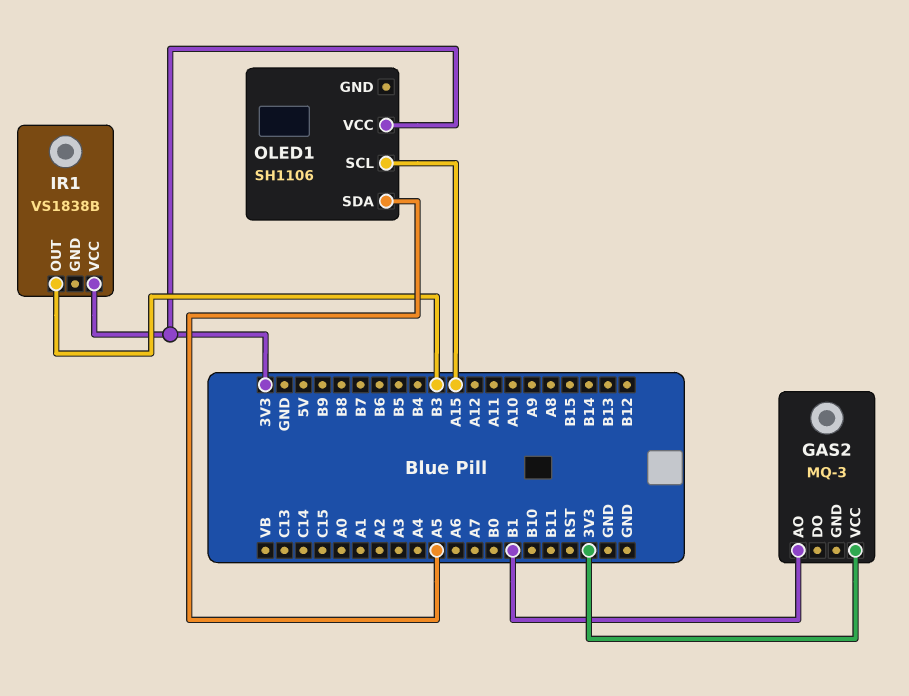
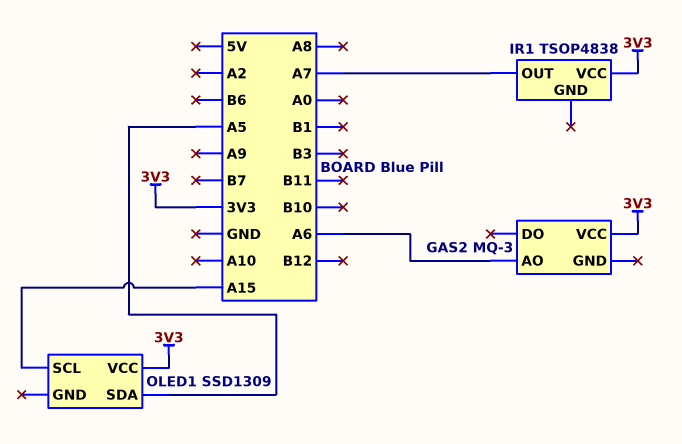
GAS2 pin AO: B1 -> A6
IR1: VS1838B -> TSOP4838
IR1 pin OUT: B3 -> A7
OLED1: SH1106 -> SSD1309

